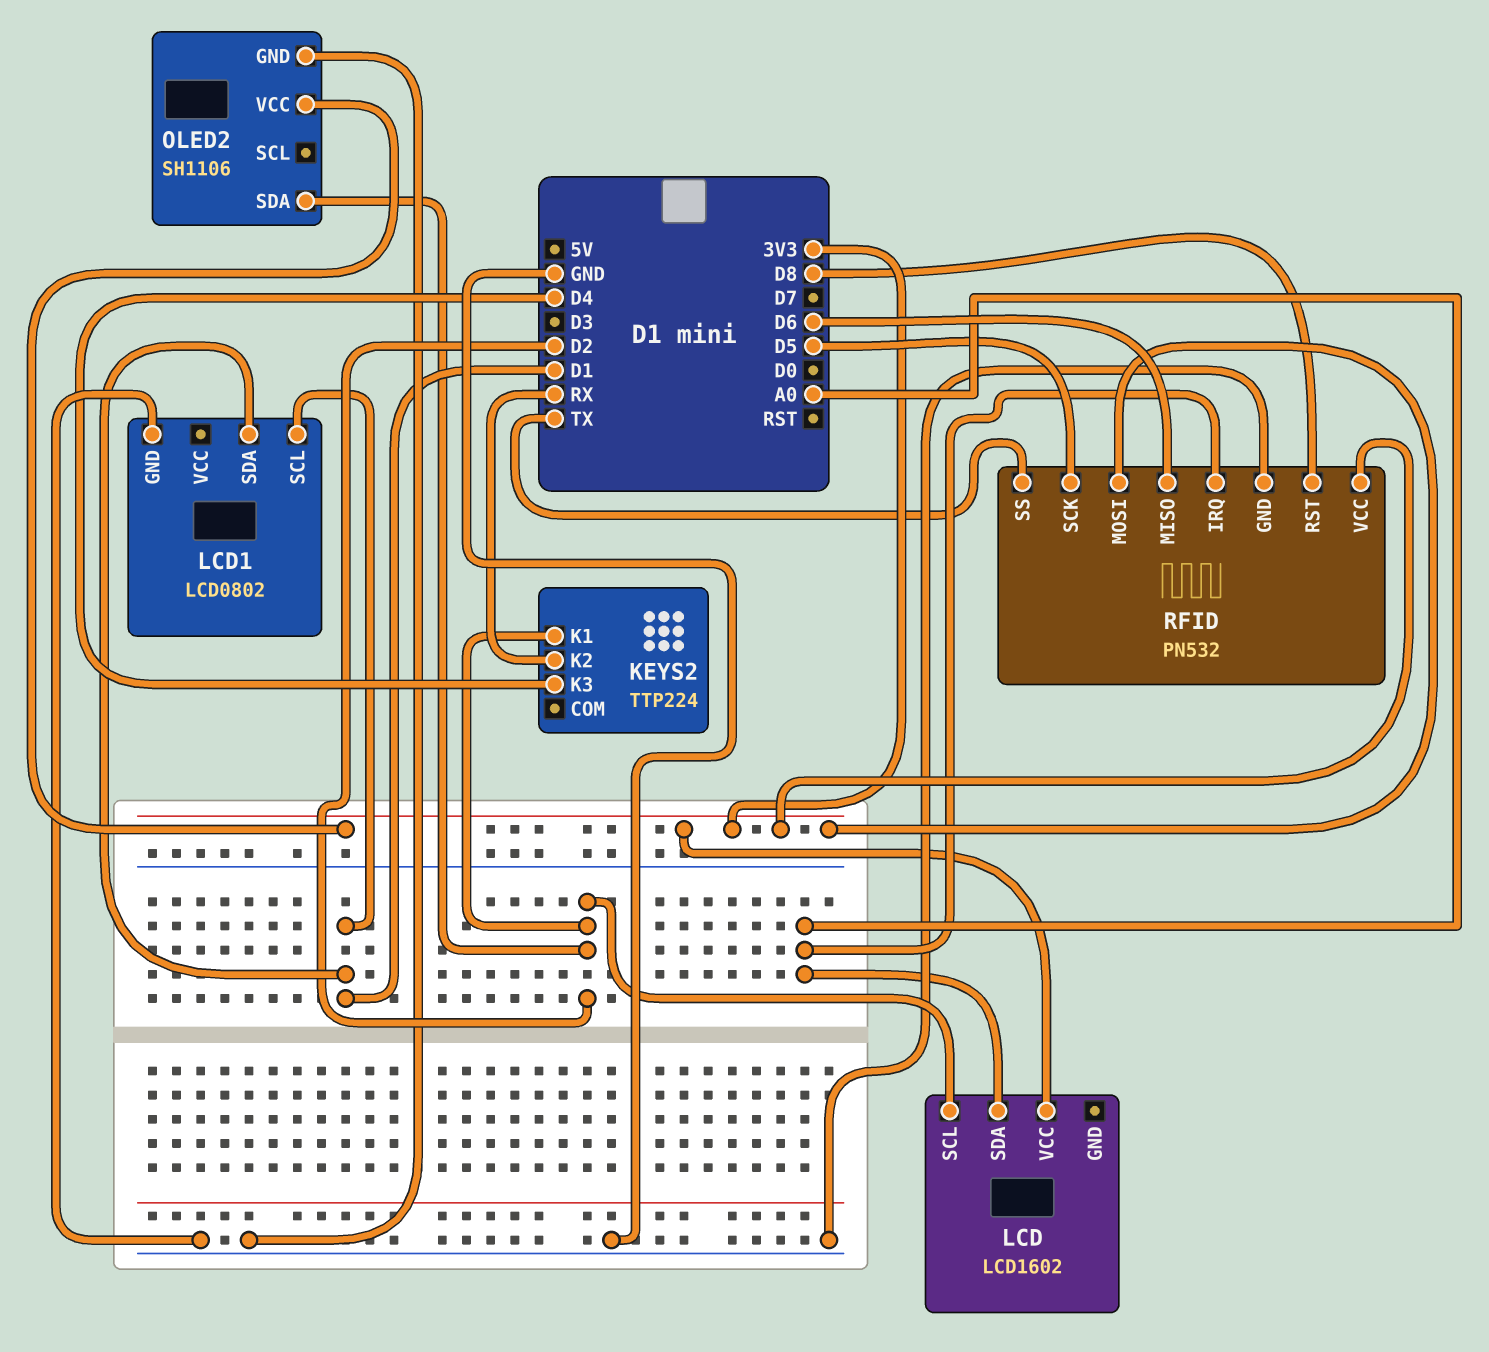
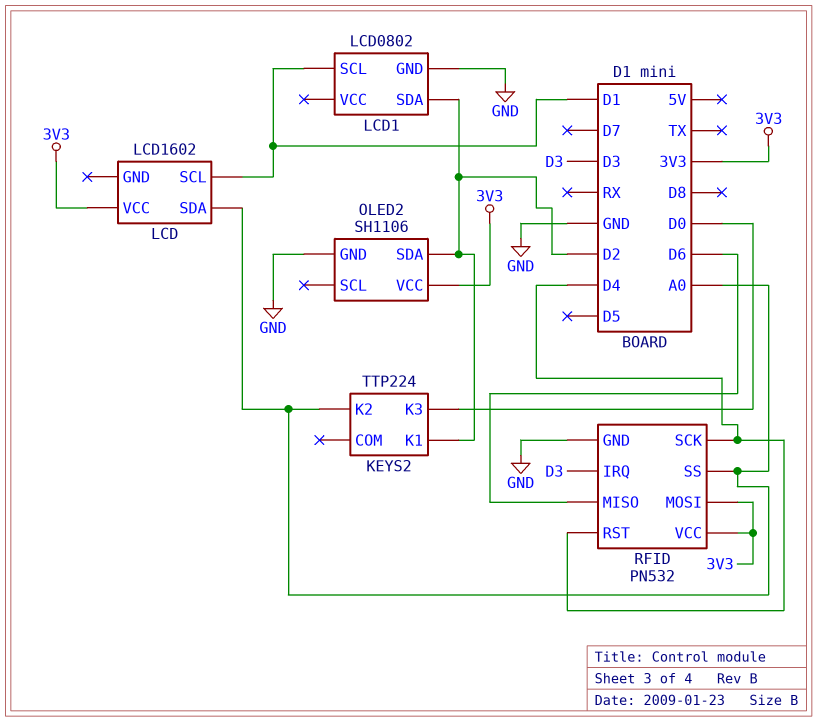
KEYS2 pin K2: RX -> A0
KEYS2 pin K3: D4 -> D0
LCD pin SCL: D2 -> D1
LCD1 pin SDA: D1 -> D2
RFID pin IRQ: A0 -> D3
RFID pin RST: D8 -> D4
RFID pin SCK: D5 -> D4
RFID pin SS: TX -> A0

